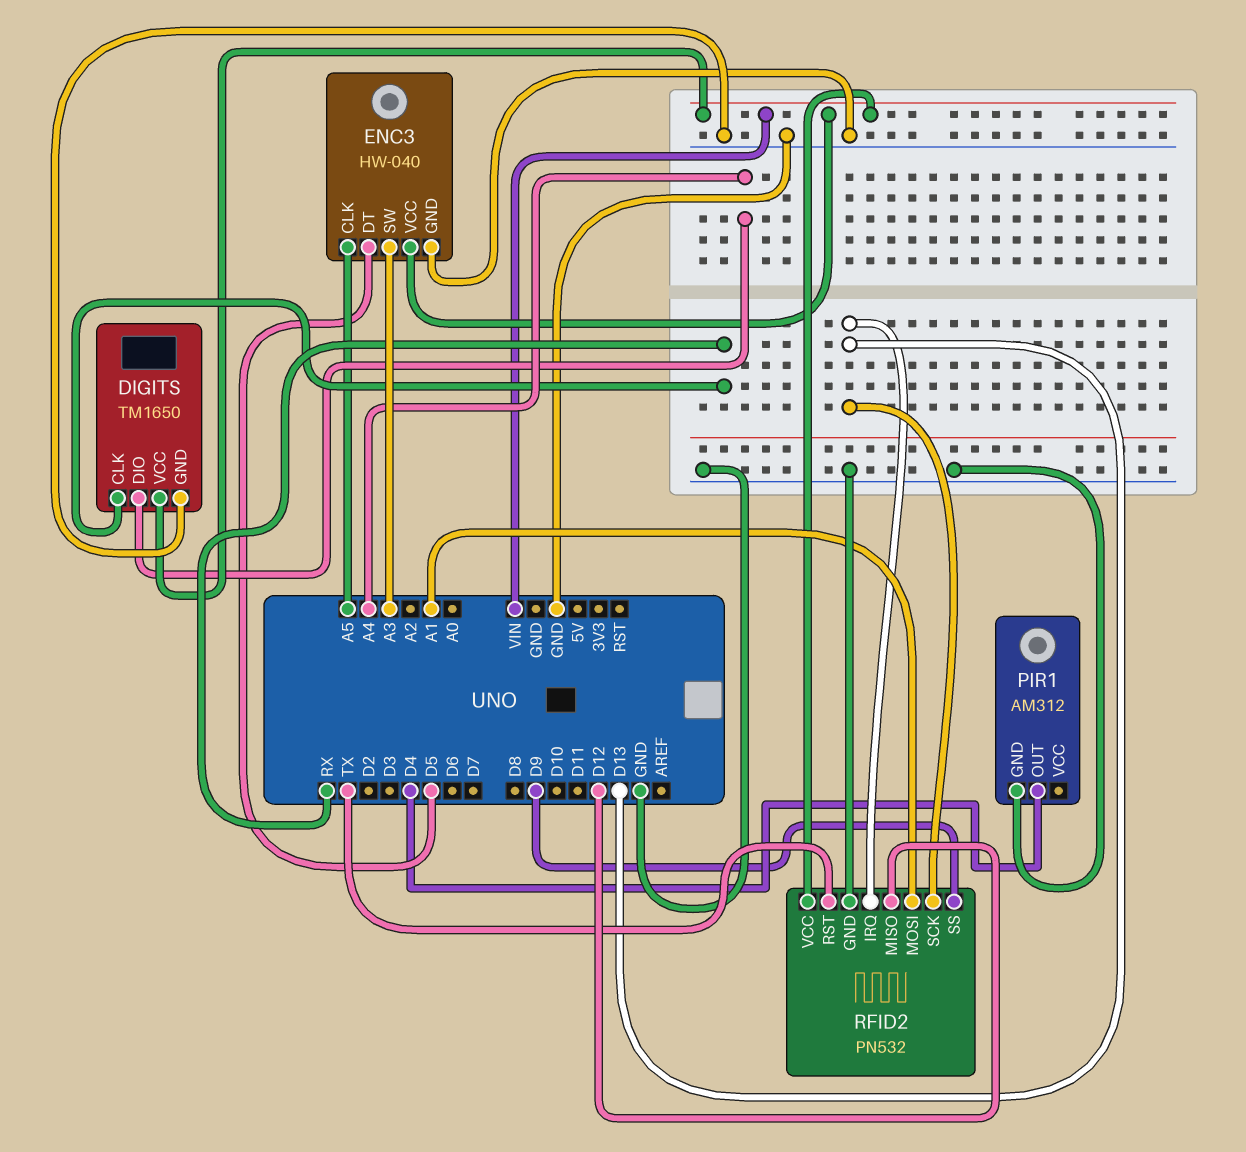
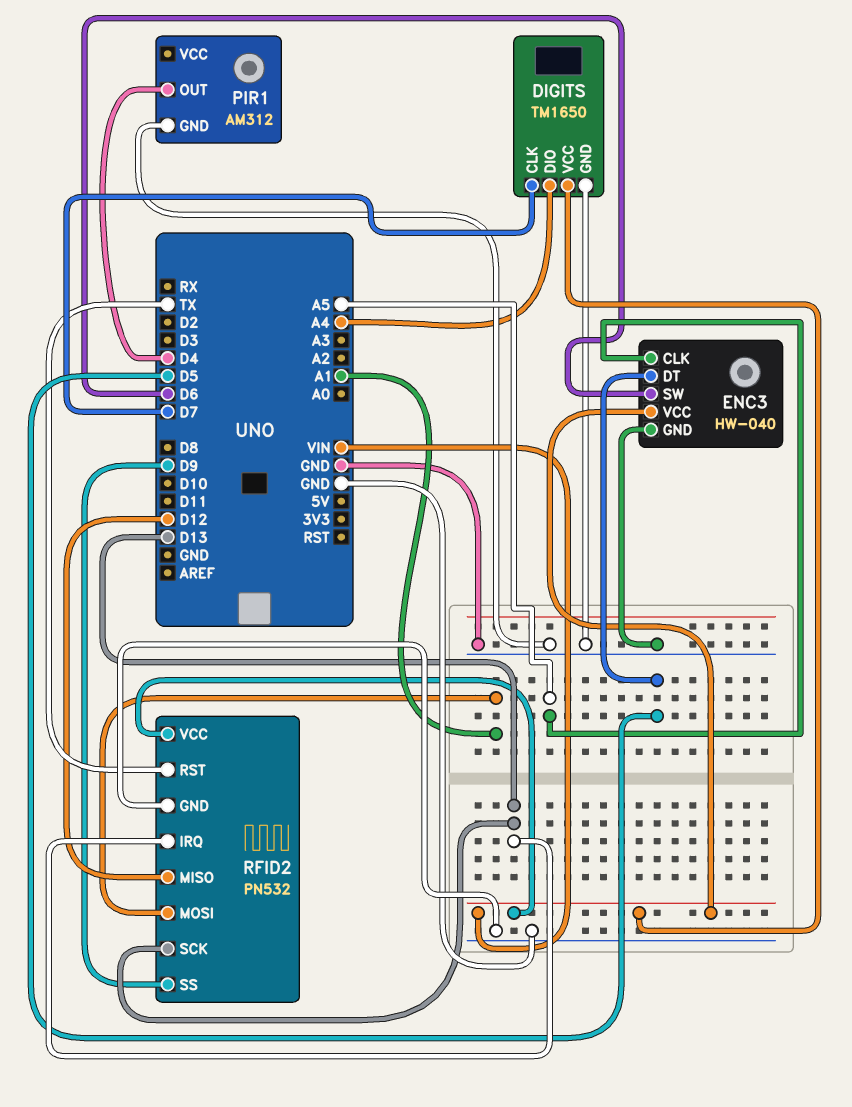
DIGITS pin CLK: RX -> D7
ENC3 pin SW: A3 -> D6

